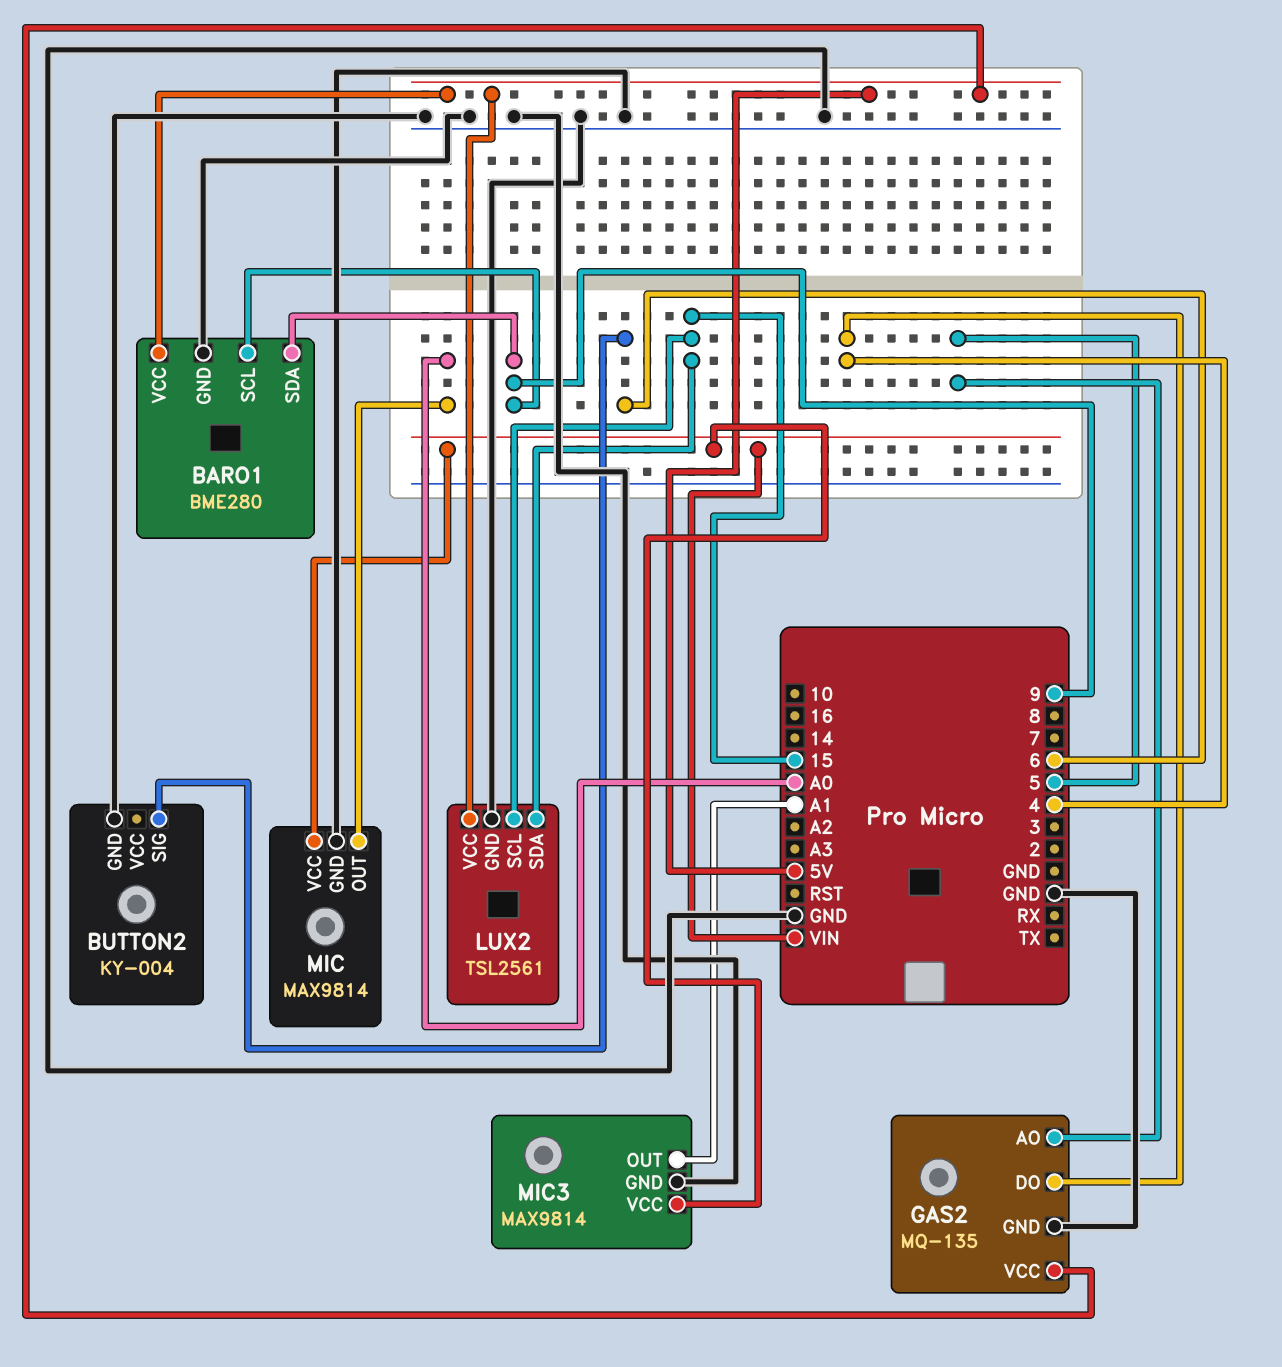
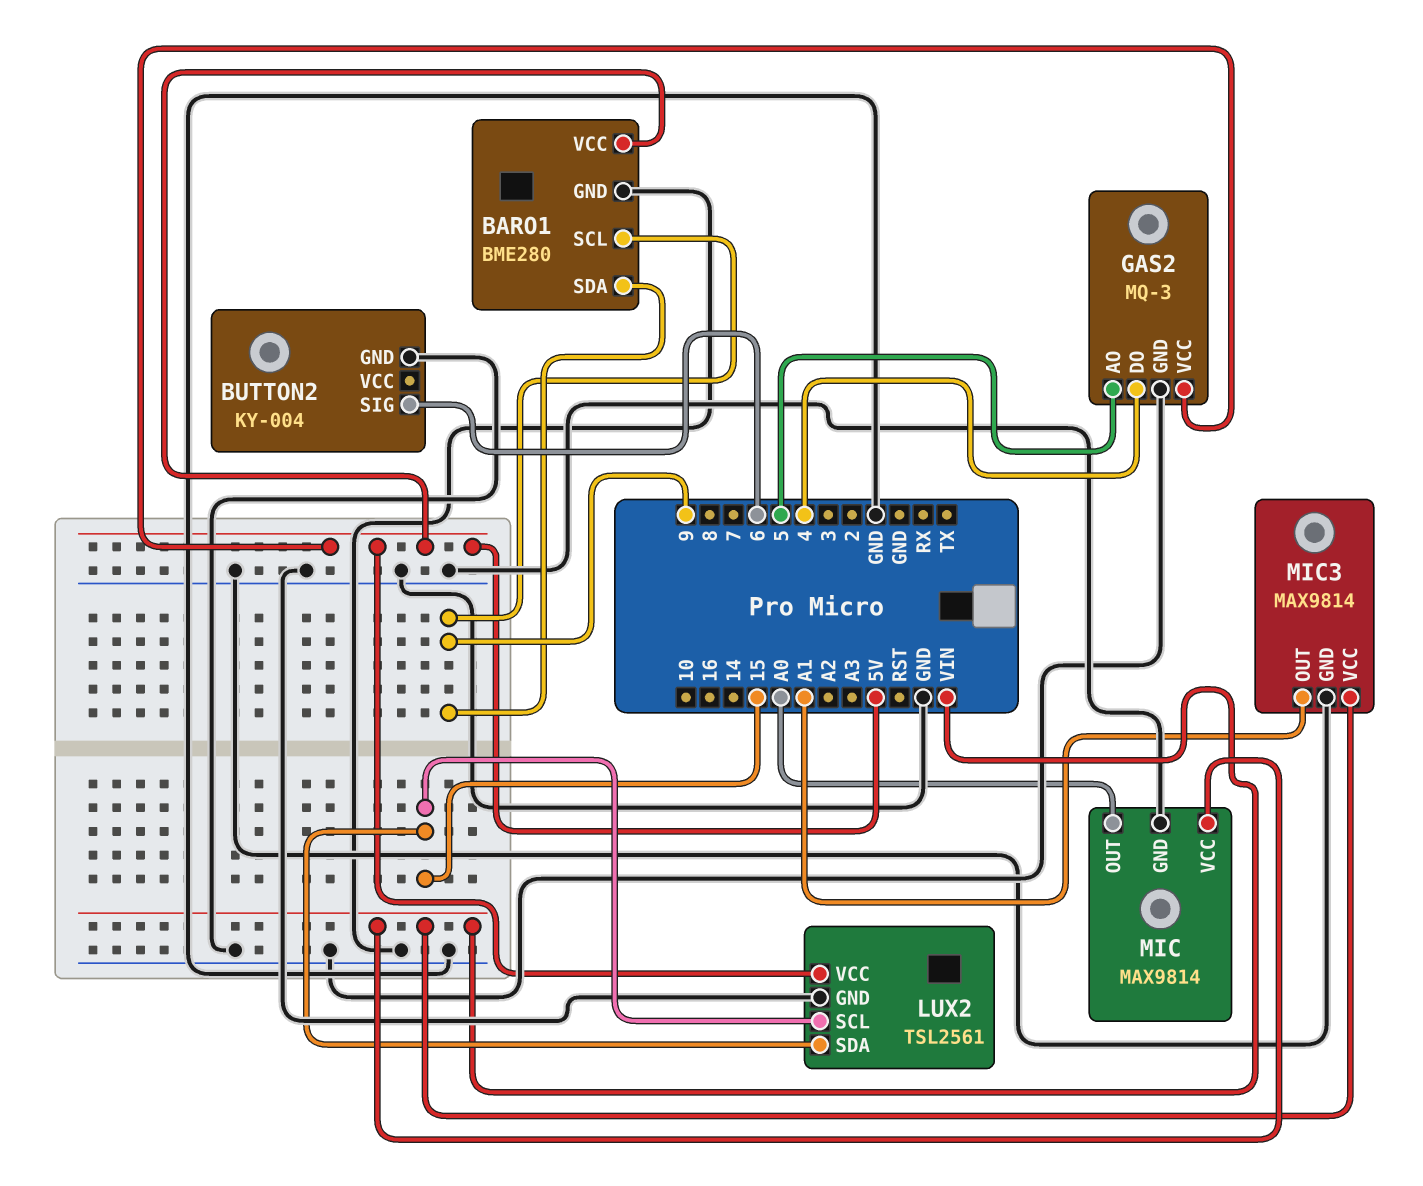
GAS2: MQ-135 -> MQ-3

